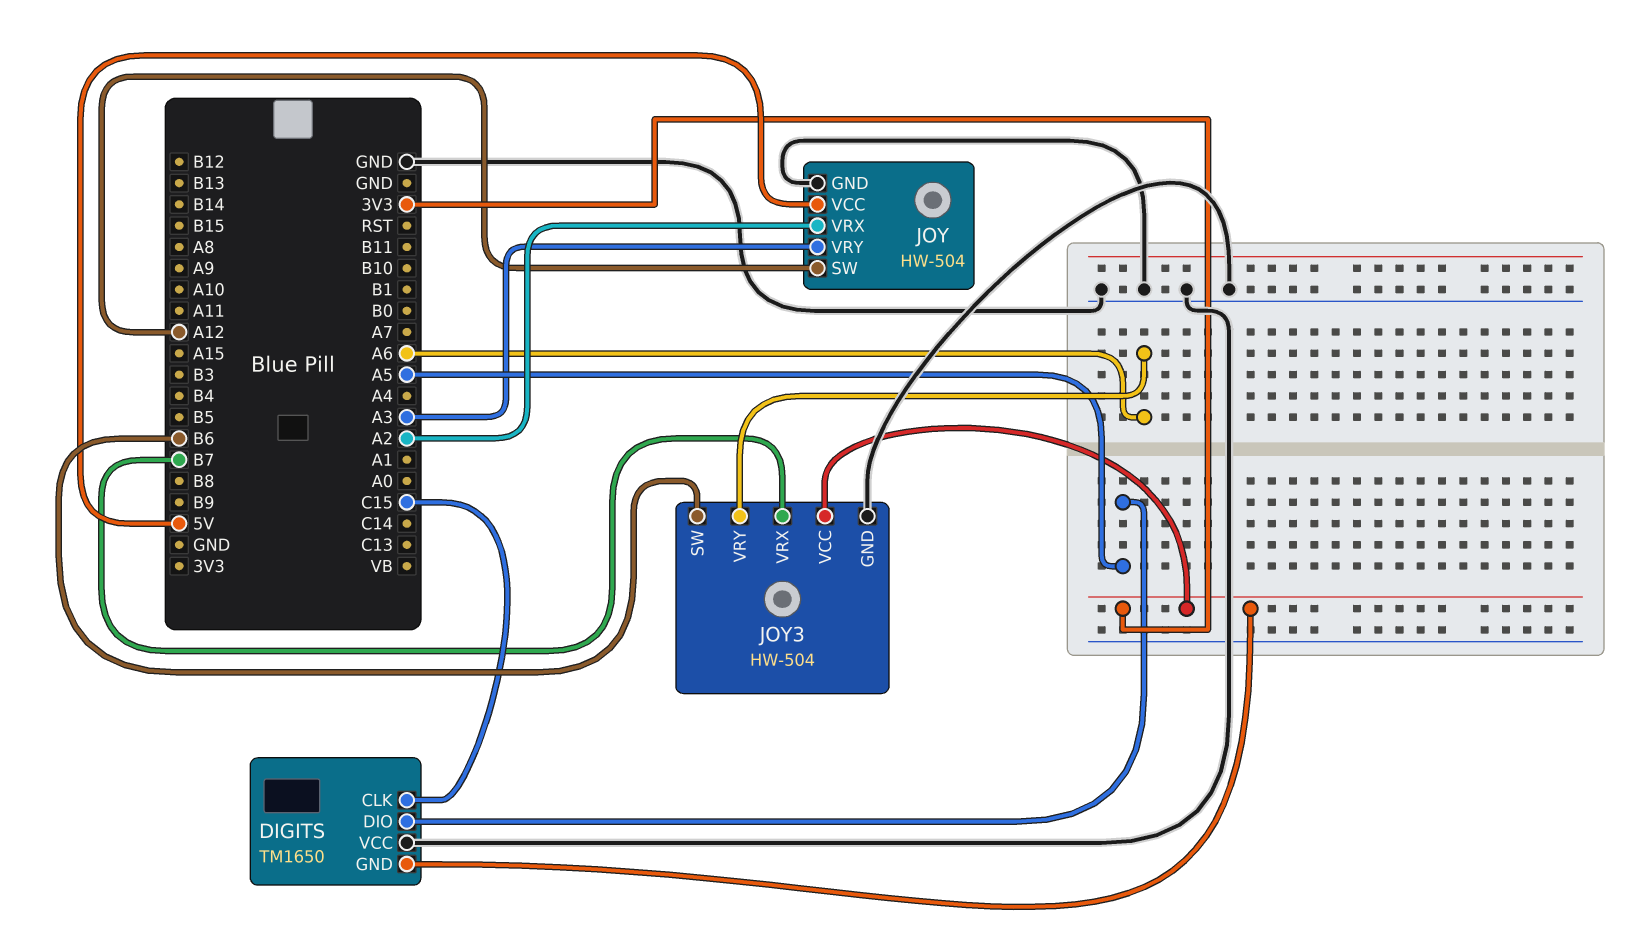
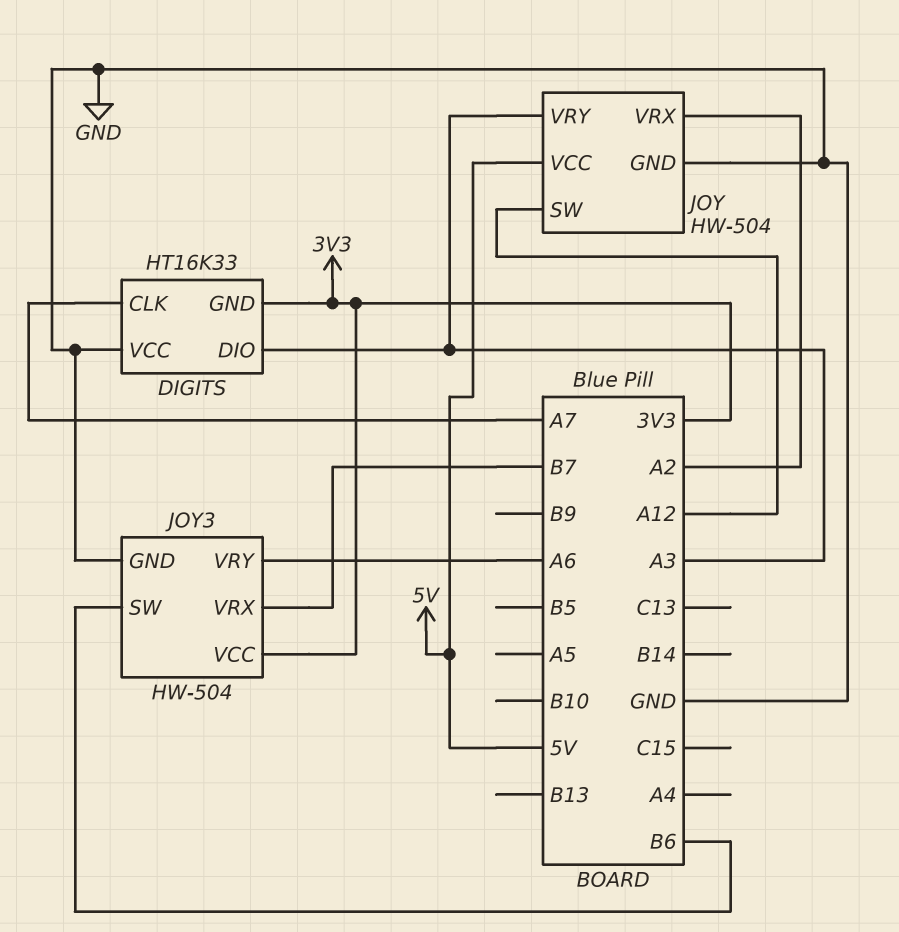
DIGITS: TM1650 -> HT16K33
DIGITS pin CLK: C15 -> A7
DIGITS pin DIO: A5 -> A3

